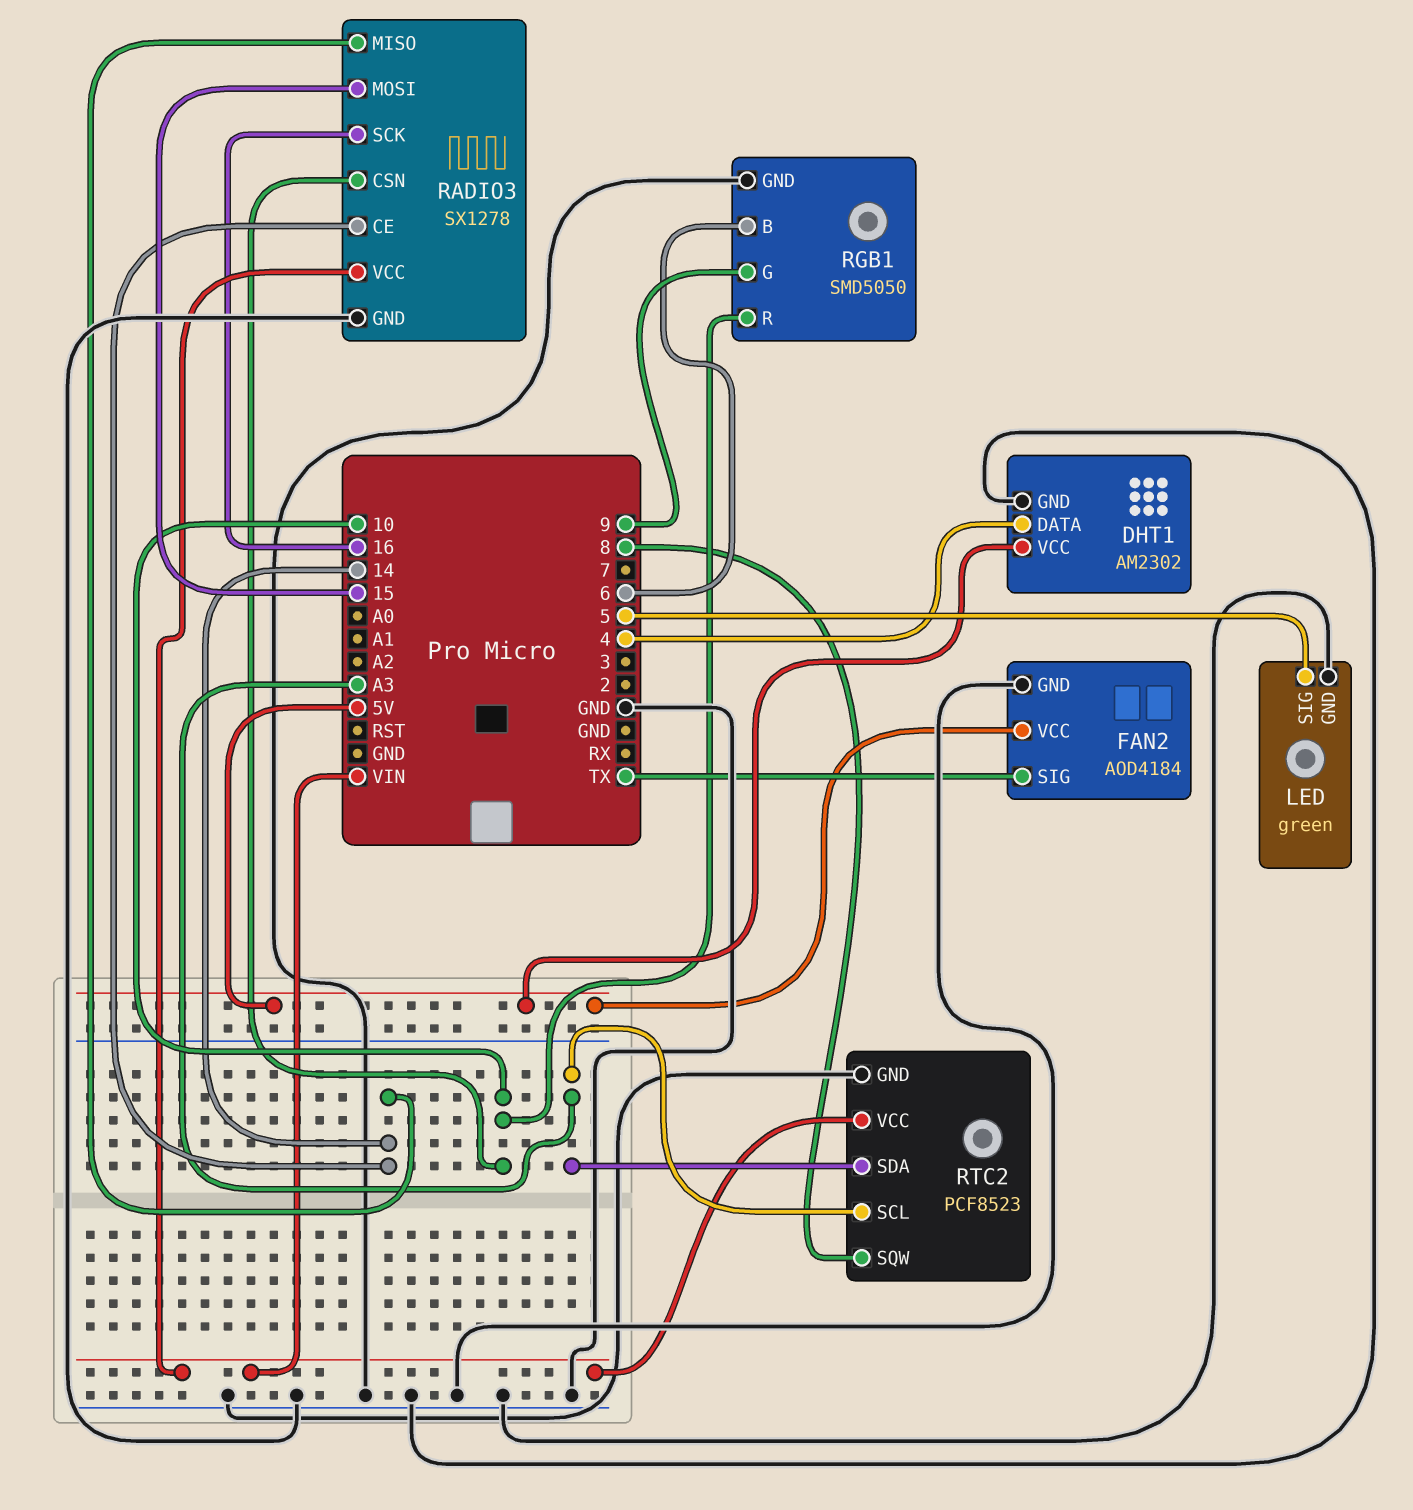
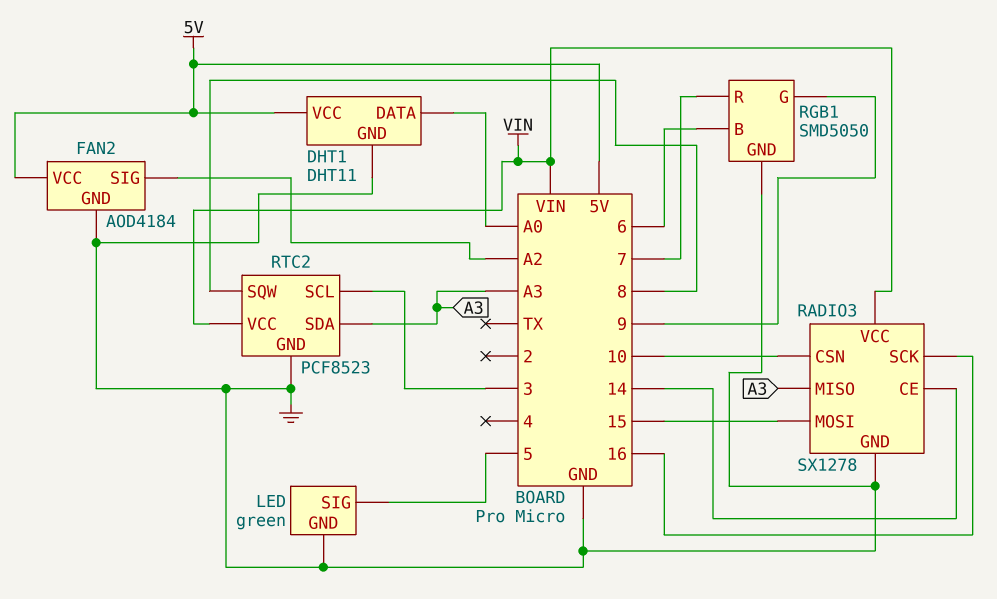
DHT1: AM2302 -> DHT11
DHT1 pin DATA: 4 -> A0
FAN2 pin SIG: TX -> A2
RADIO3 pin MISO: 14 -> A3
RGB1 pin R: 10 -> 7
RTC2 pin SCL: A3 -> 3

